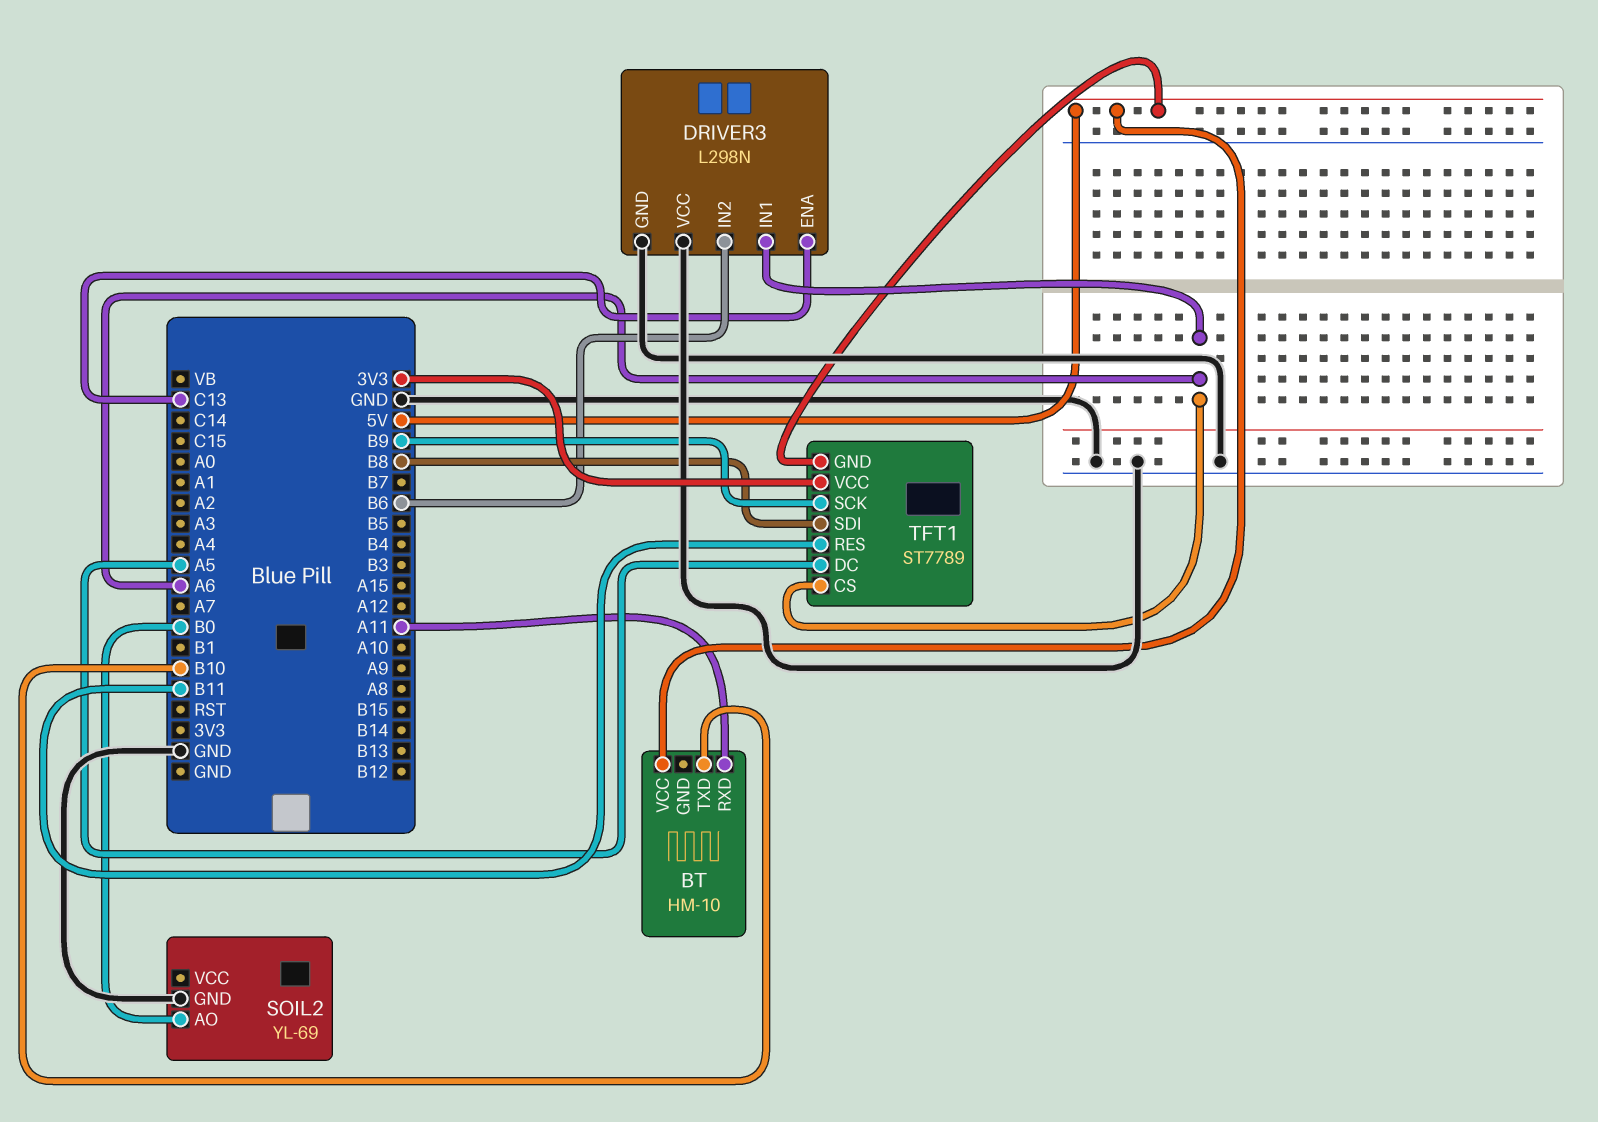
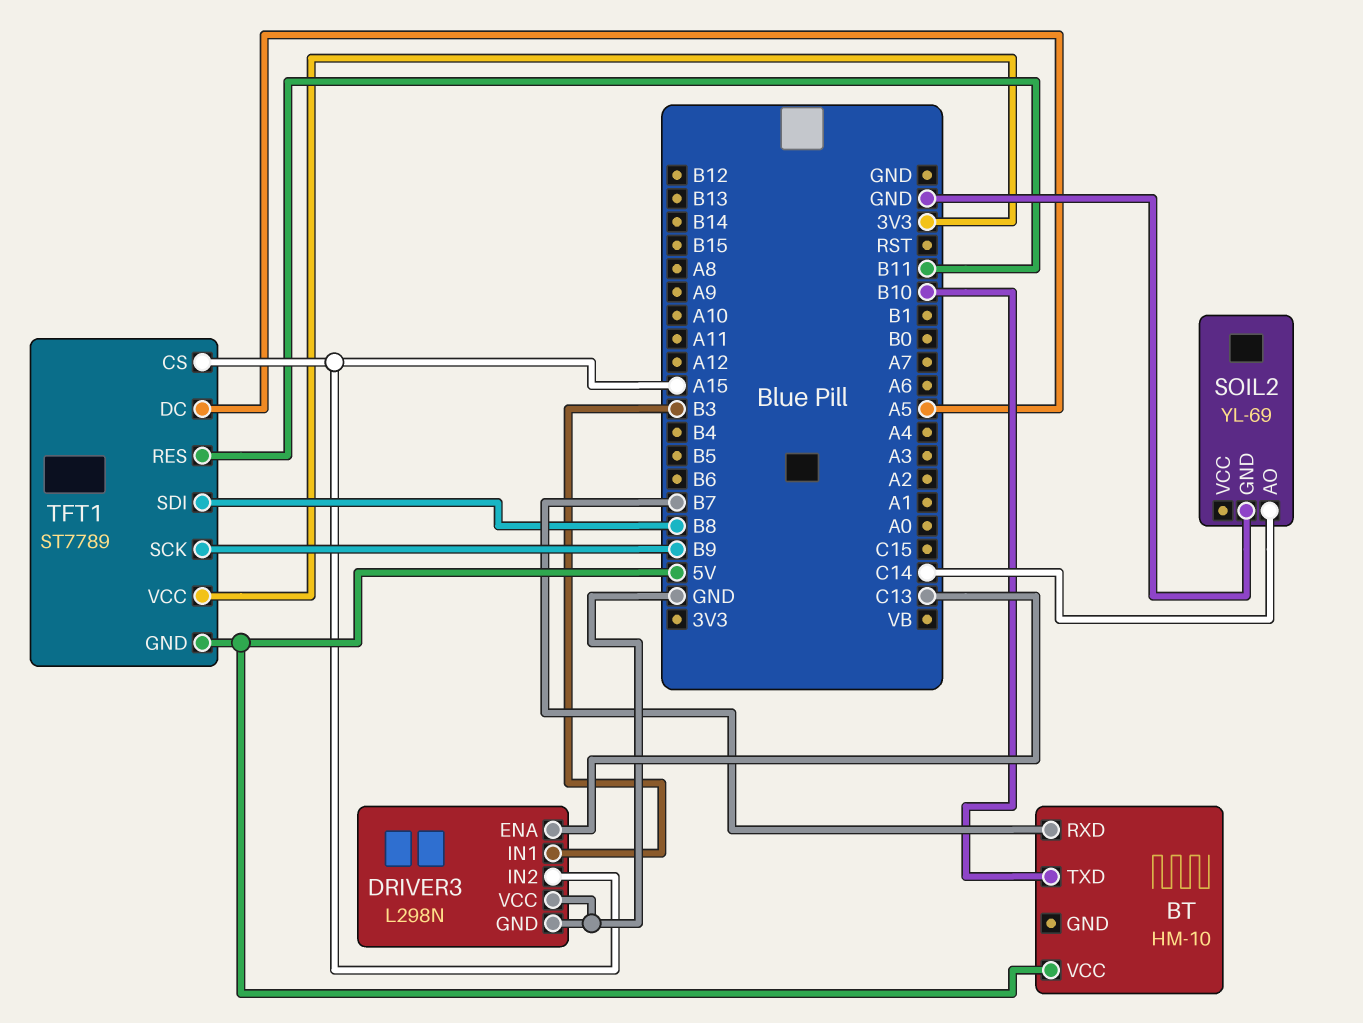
BT pin RXD: A11 -> B7
DRIVER3 pin IN1: A6 -> B3
DRIVER3 pin IN2: B6 -> A15
SOIL2 pin AO: B0 -> C14
TFT1 pin CS: A6 -> A15

